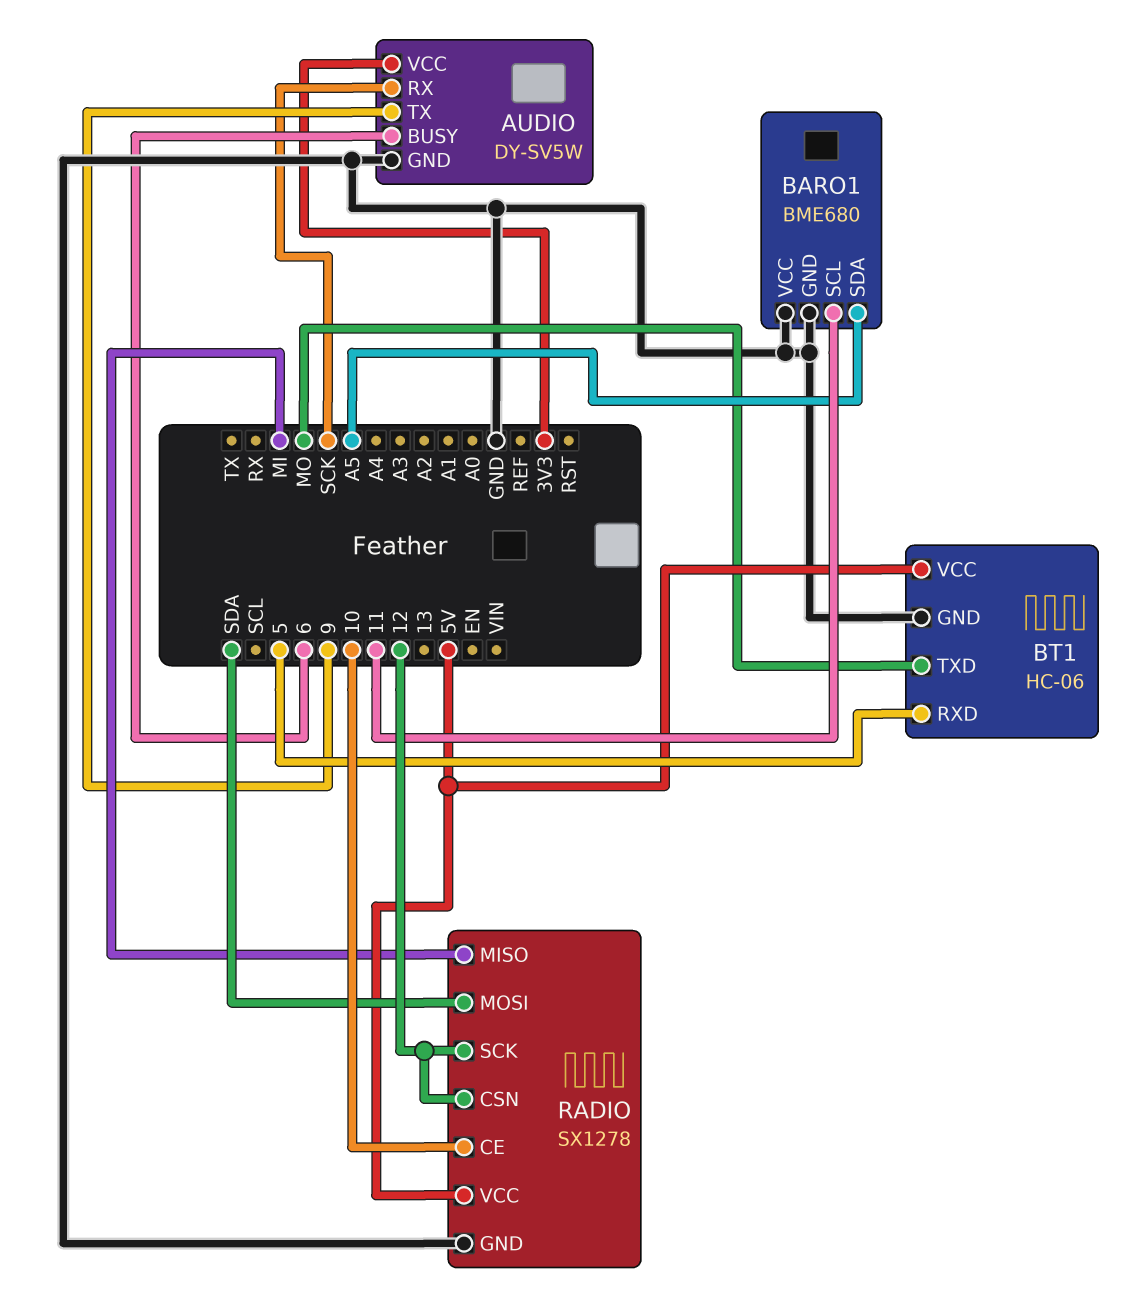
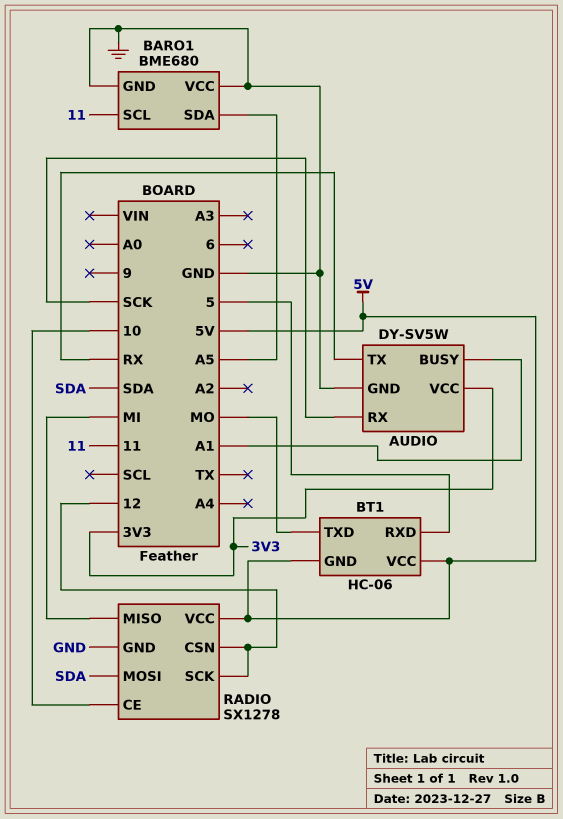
AUDIO pin BUSY: 6 -> A1
AUDIO pin TX: 9 -> RX
BT1 pin GND: GND -> 5V

